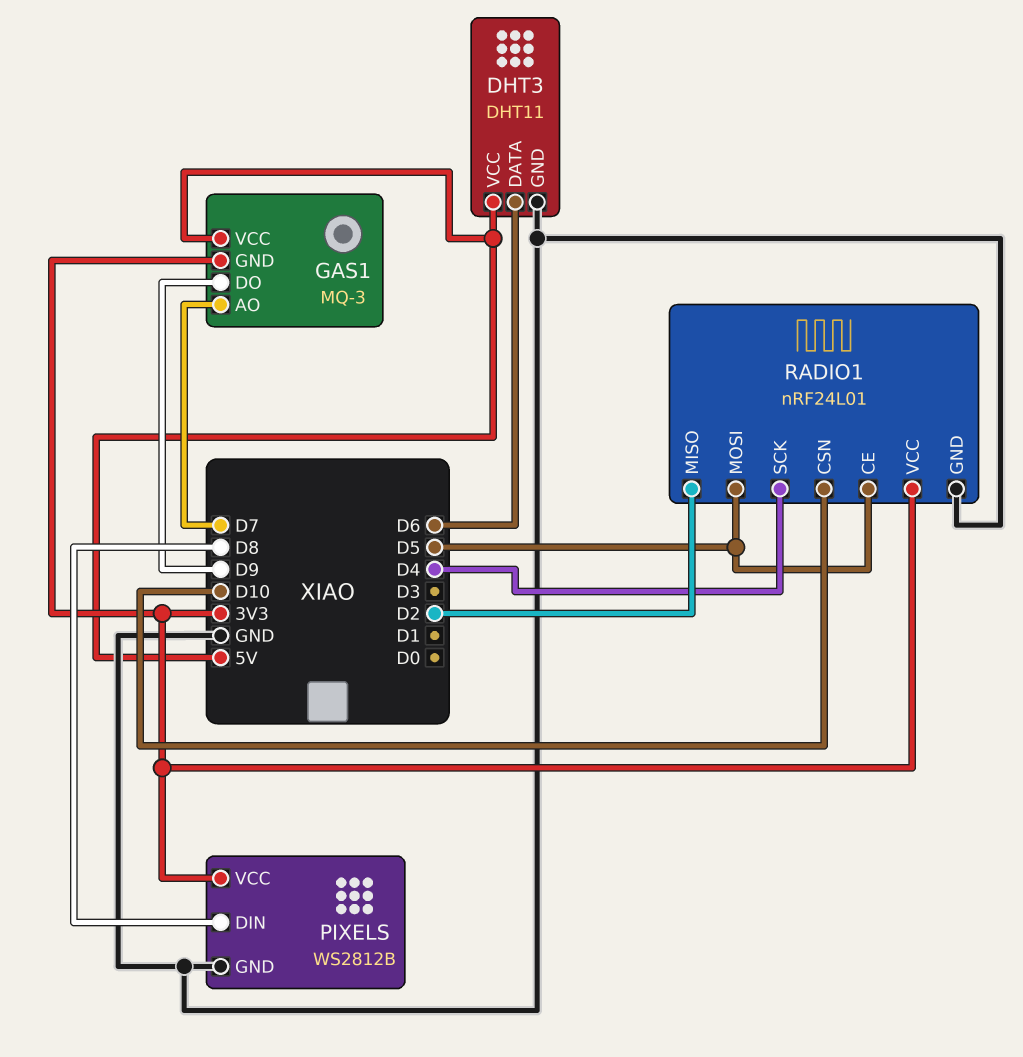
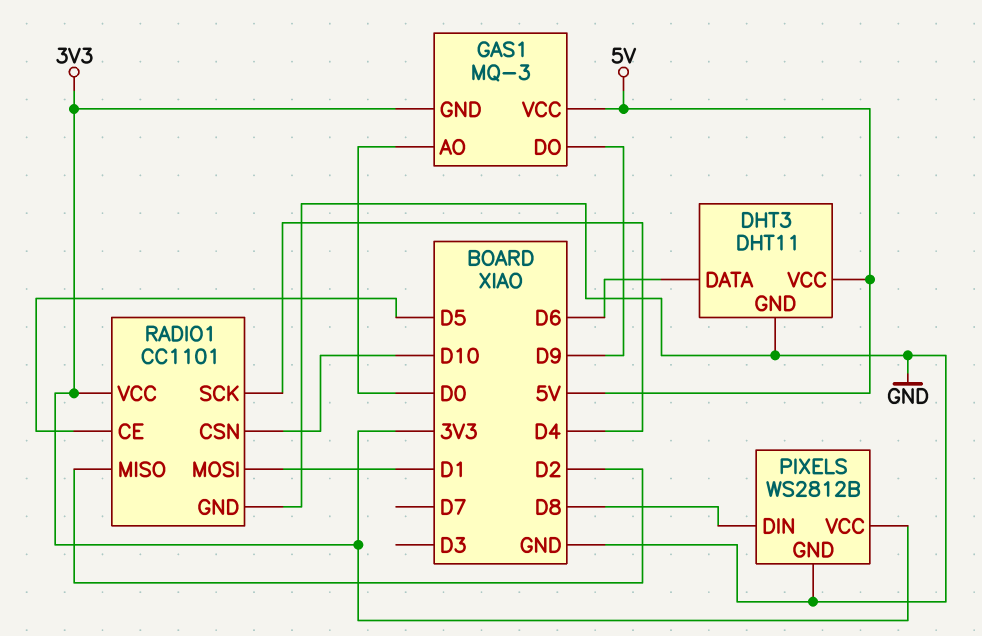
GAS1 pin AO: D7 -> D0
RADIO1: nRF24L01 -> CC1101
RADIO1 pin MOSI: D5 -> D1

